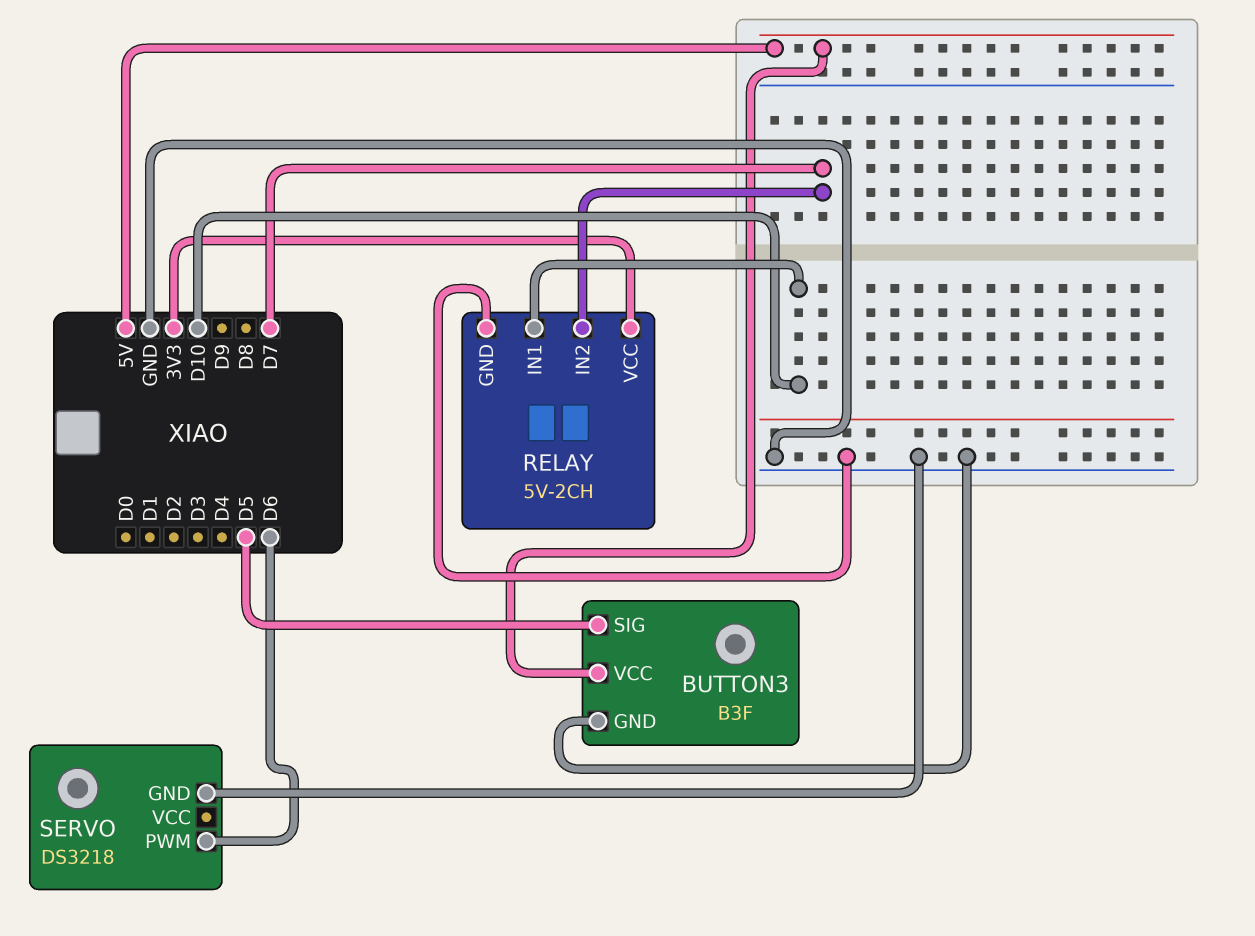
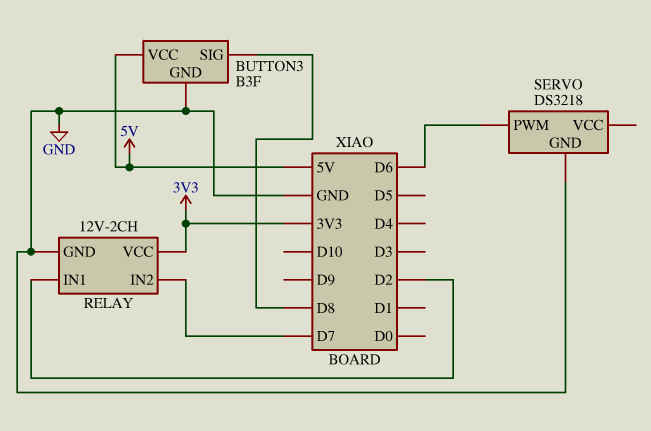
BUTTON3 pin SIG: D5 -> D8
RELAY: 5V-2CH -> 12V-2CH
RELAY pin IN1: D10 -> D2

